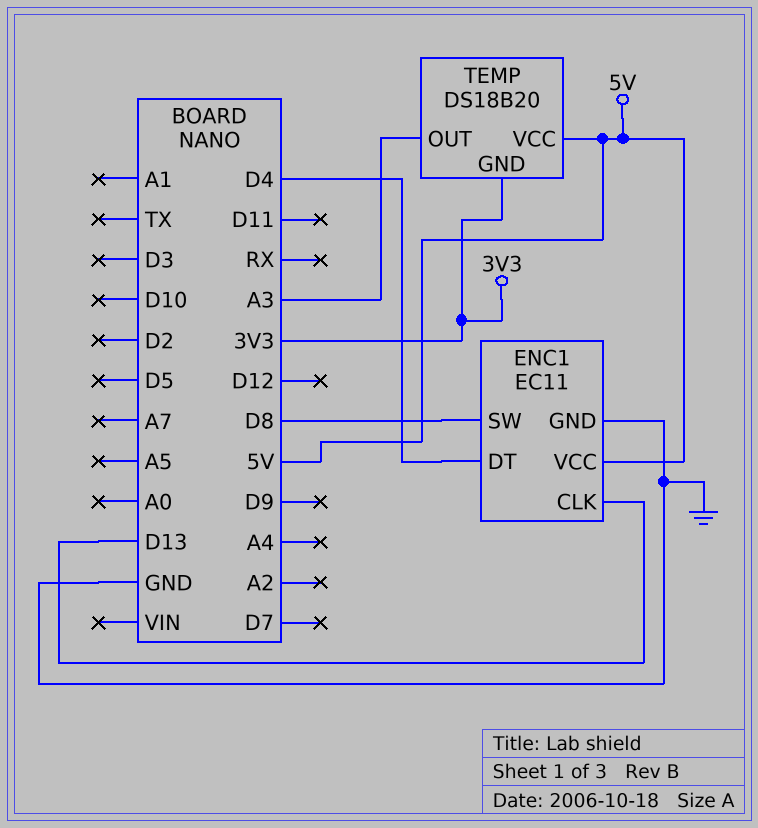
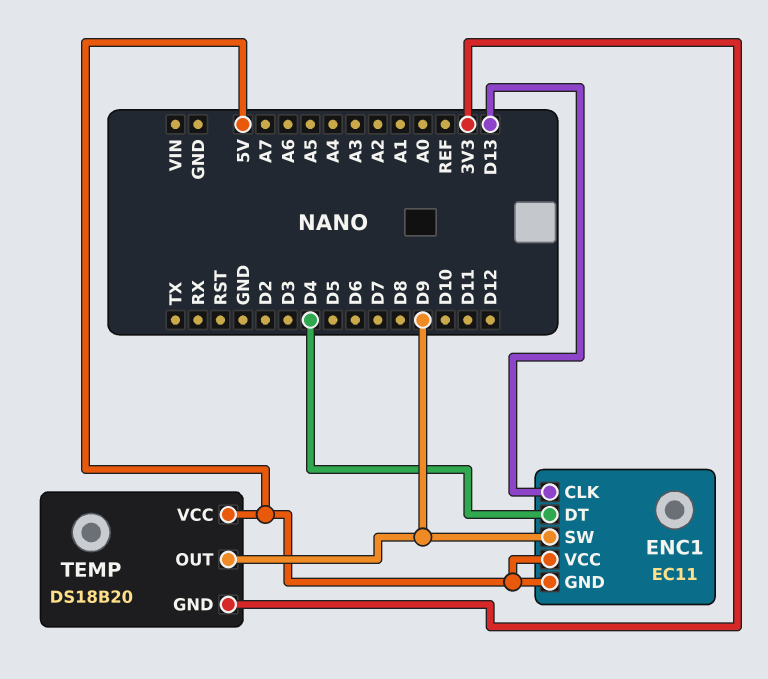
ENC1 pin GND: GND -> 5V
ENC1 pin SW: D8 -> D9
TEMP pin OUT: A3 -> D9

